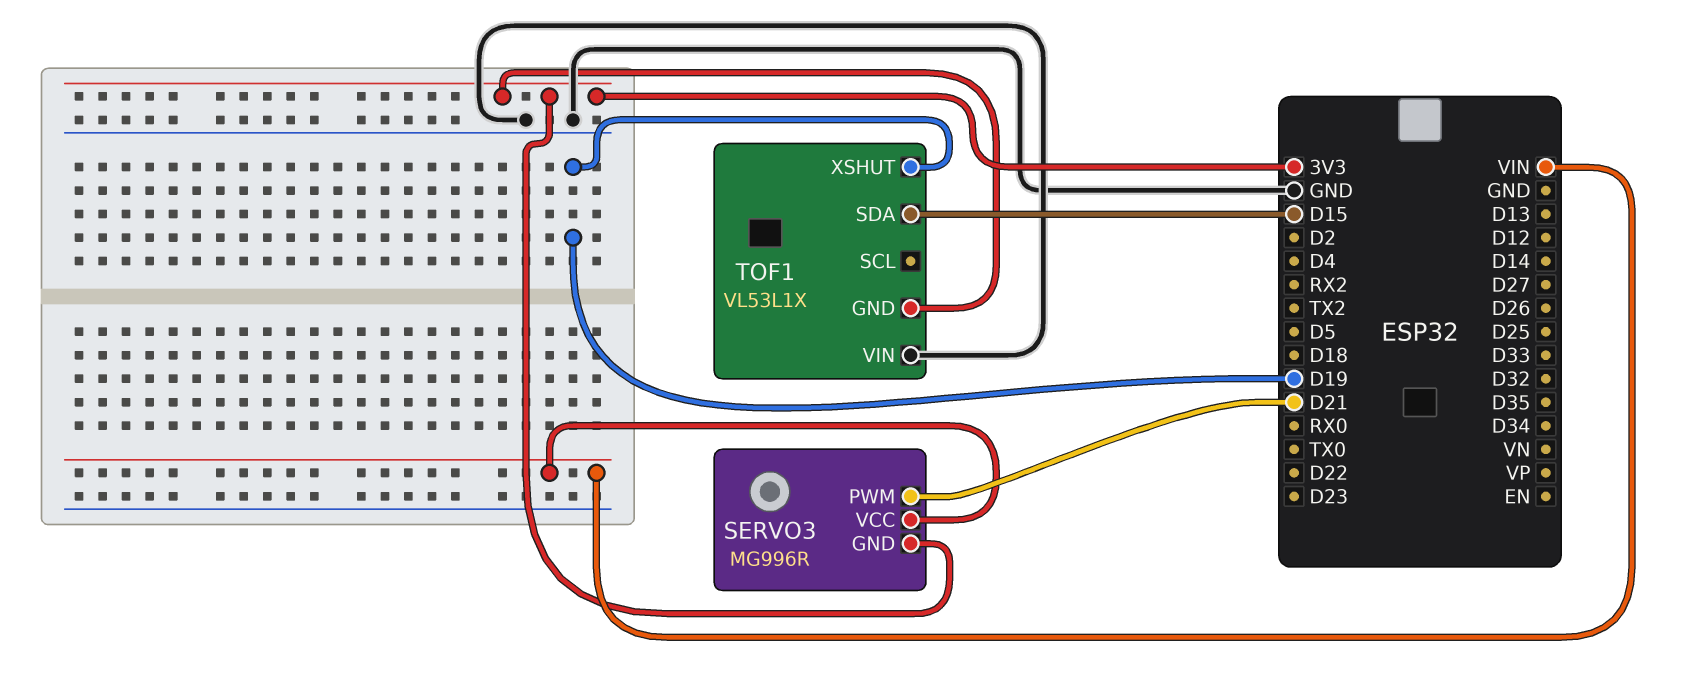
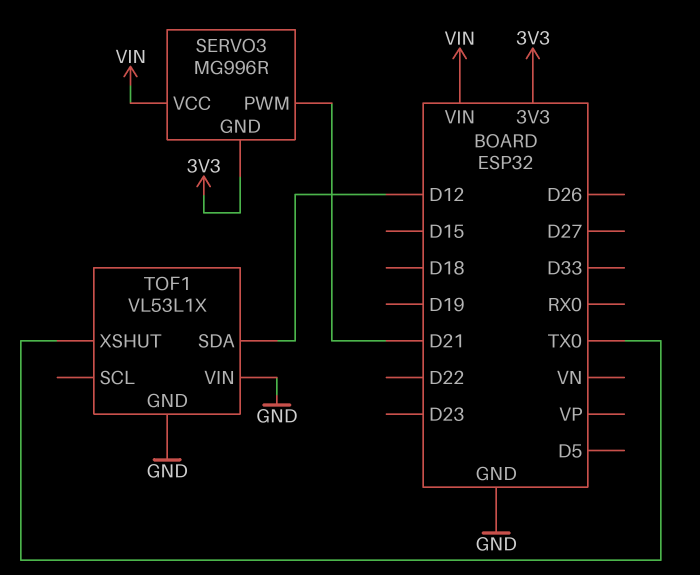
TOF1 pin GND: 3V3 -> GND
TOF1 pin SDA: D15 -> D12
TOF1 pin XSHUT: D19 -> TX0

